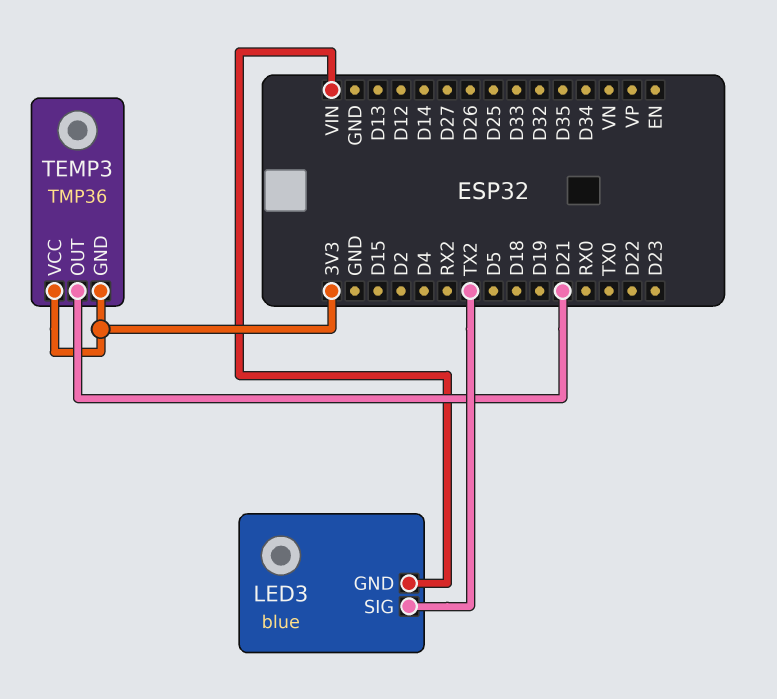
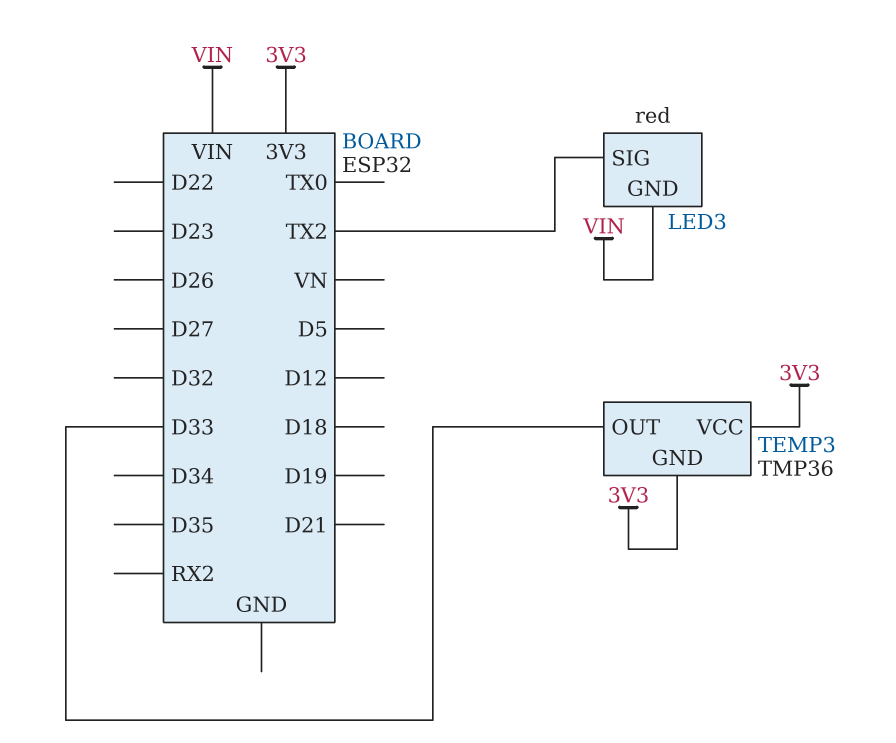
LED3: blue -> red
TEMP3 pin OUT: D21 -> D33

